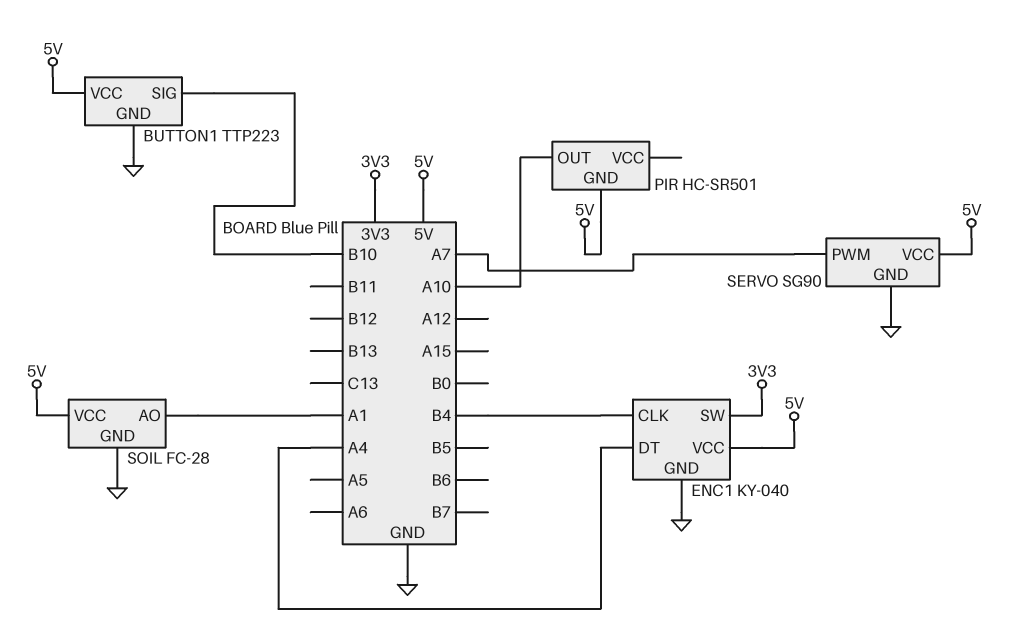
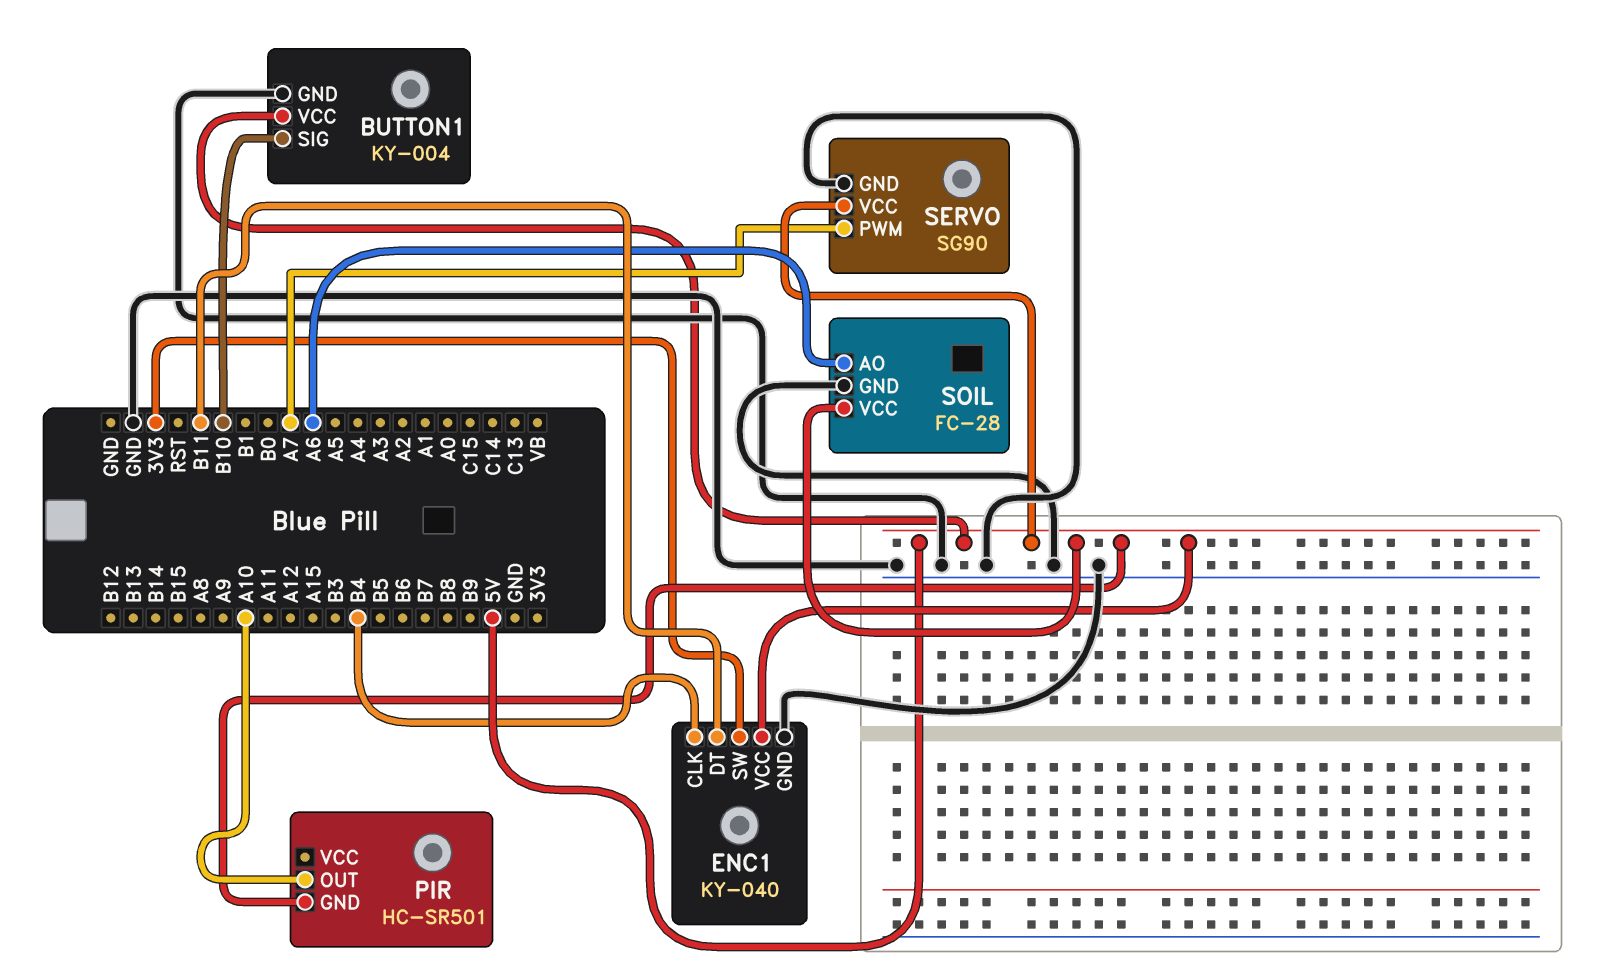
BUTTON1: TTP223 -> KY-004
ENC1 pin DT: A4 -> B11
SOIL pin AO: A1 -> A6

